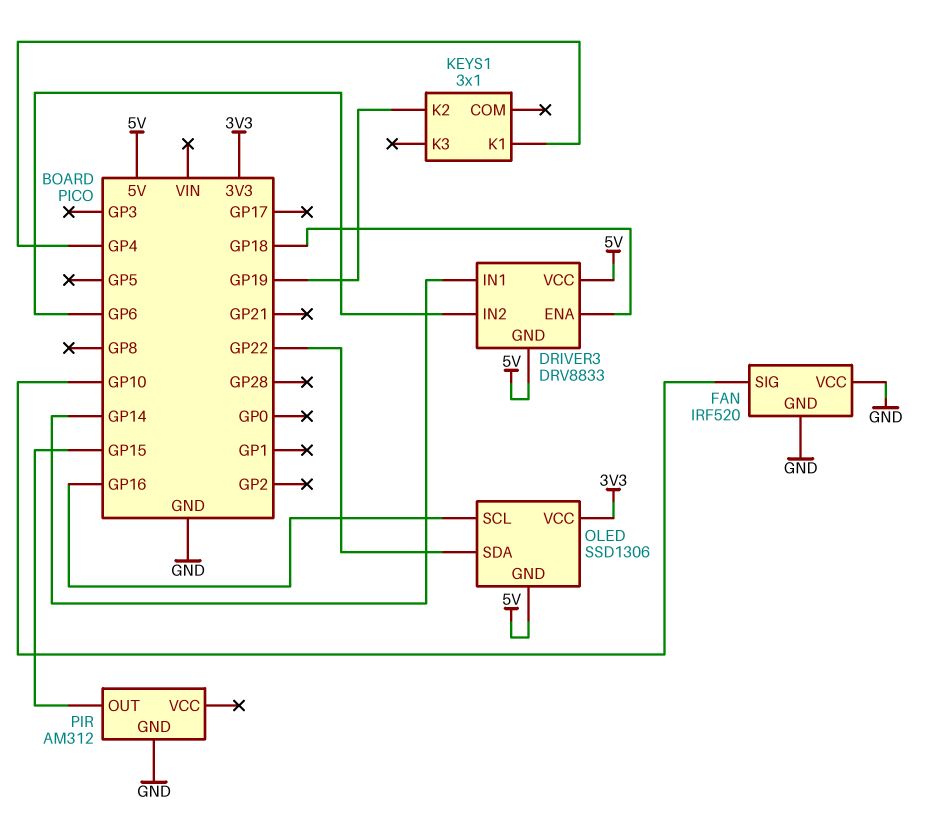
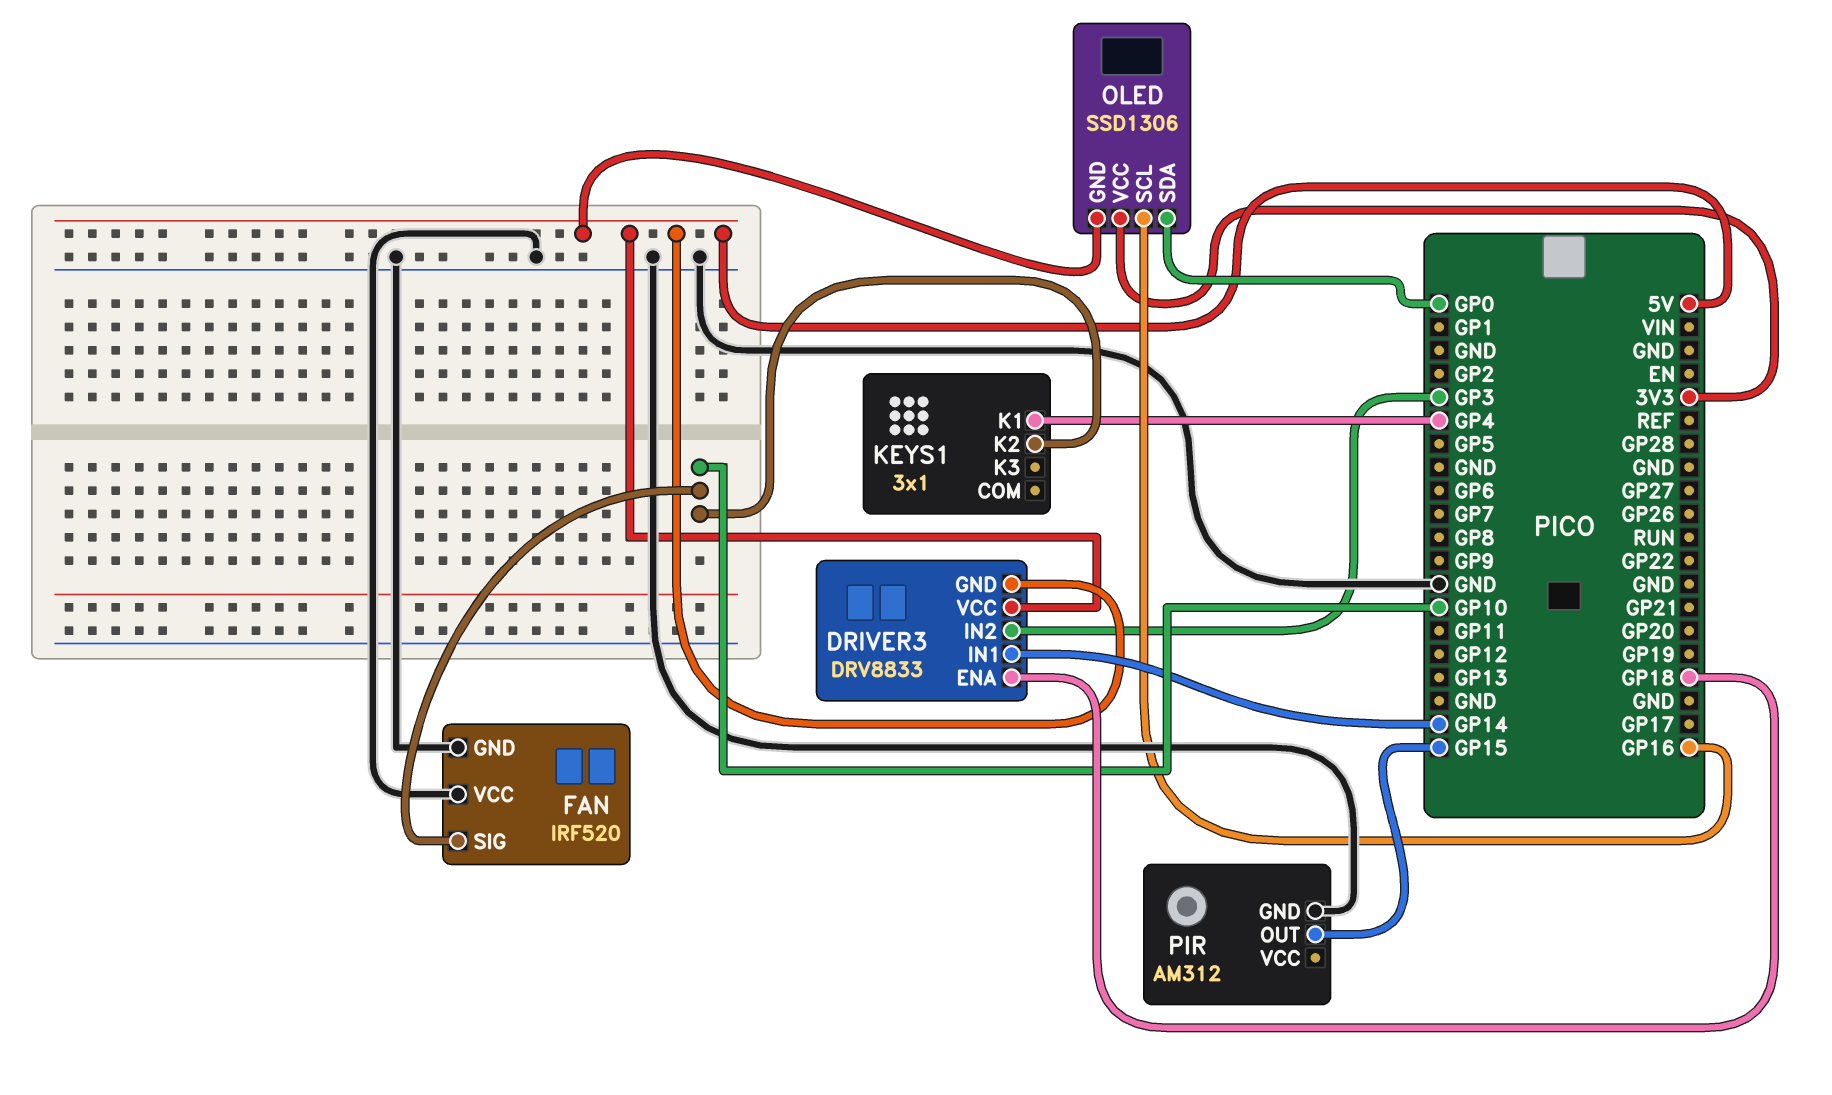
DRIVER3 pin IN2: GP6 -> GP3
KEYS1 pin K2: GP19 -> GP10
OLED pin SDA: GP22 -> GP0

